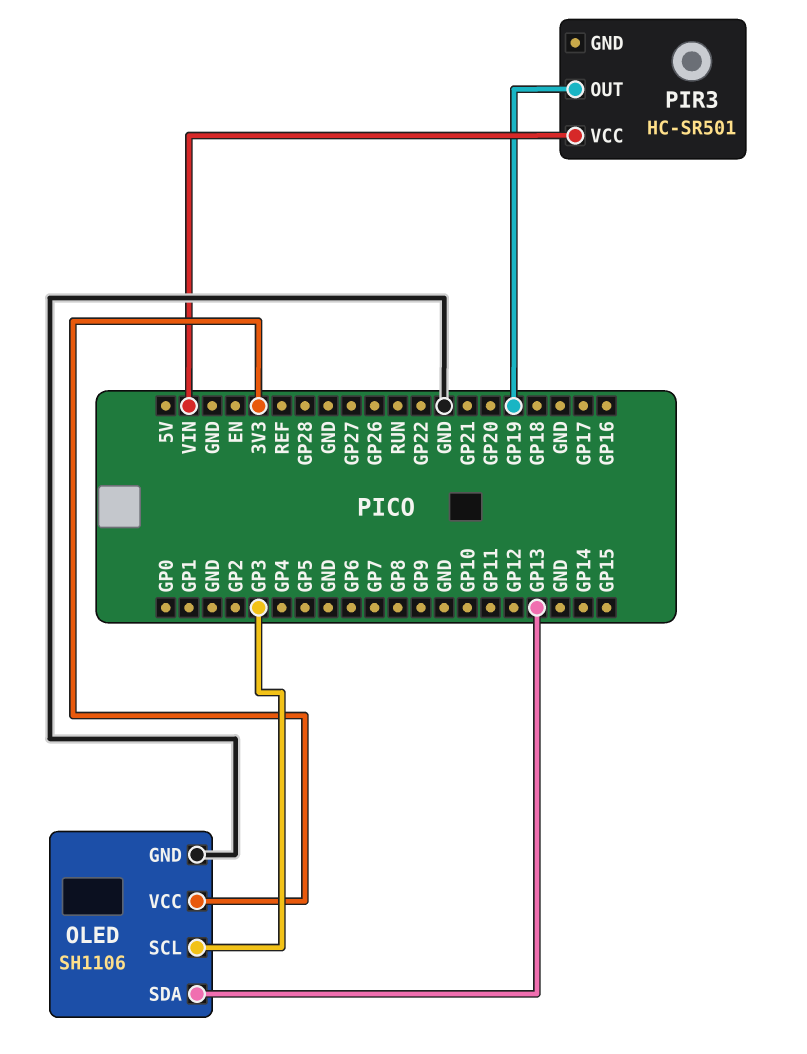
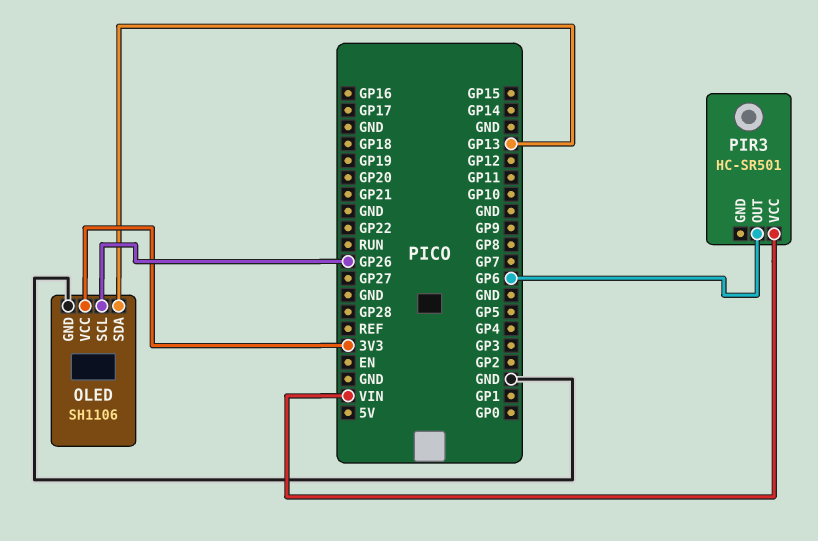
OLED pin SCL: GP3 -> GP26
PIR3 pin OUT: GP19 -> GP6

